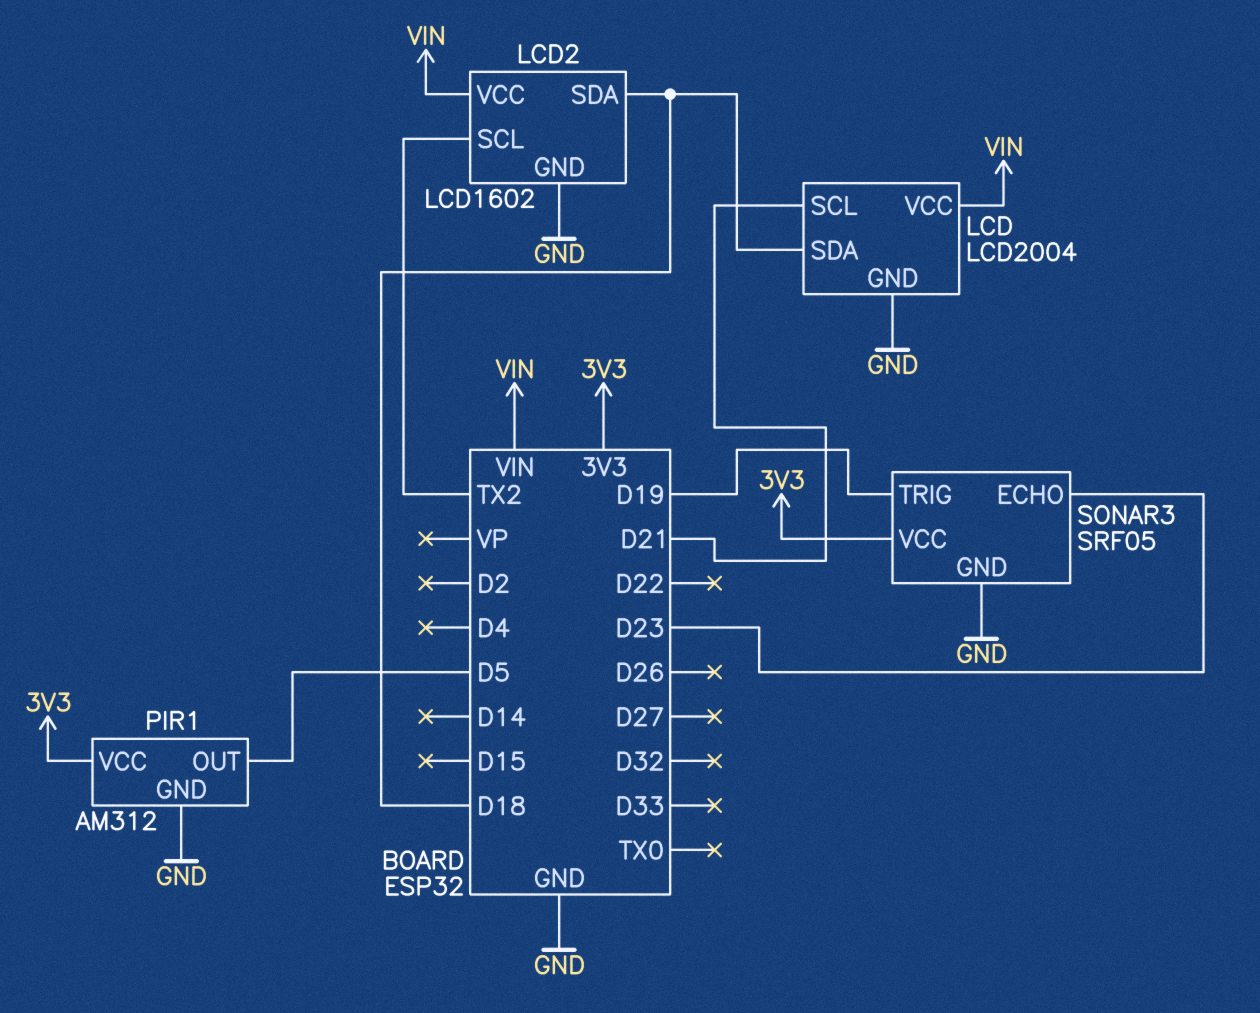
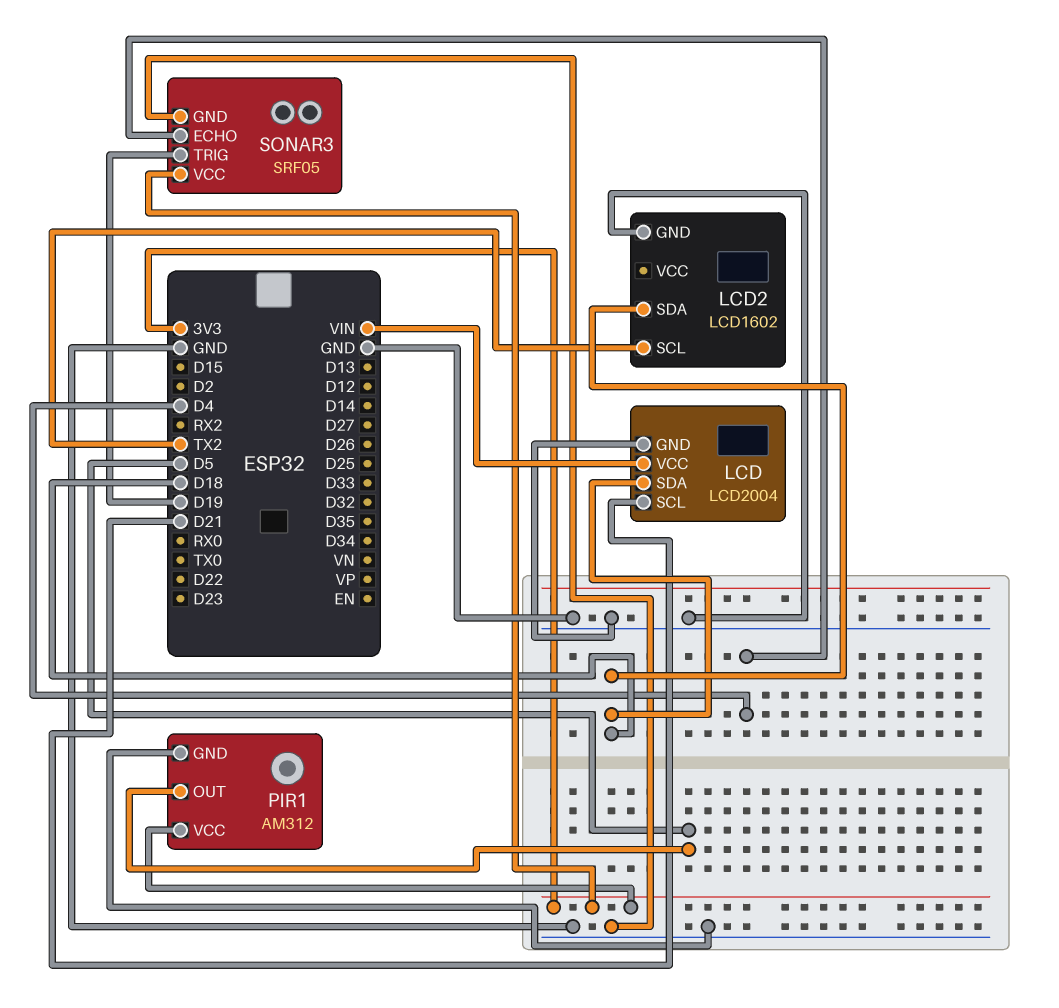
LCD2 pin VCC: VIN -> none
SONAR3 pin ECHO: D23 -> D4

